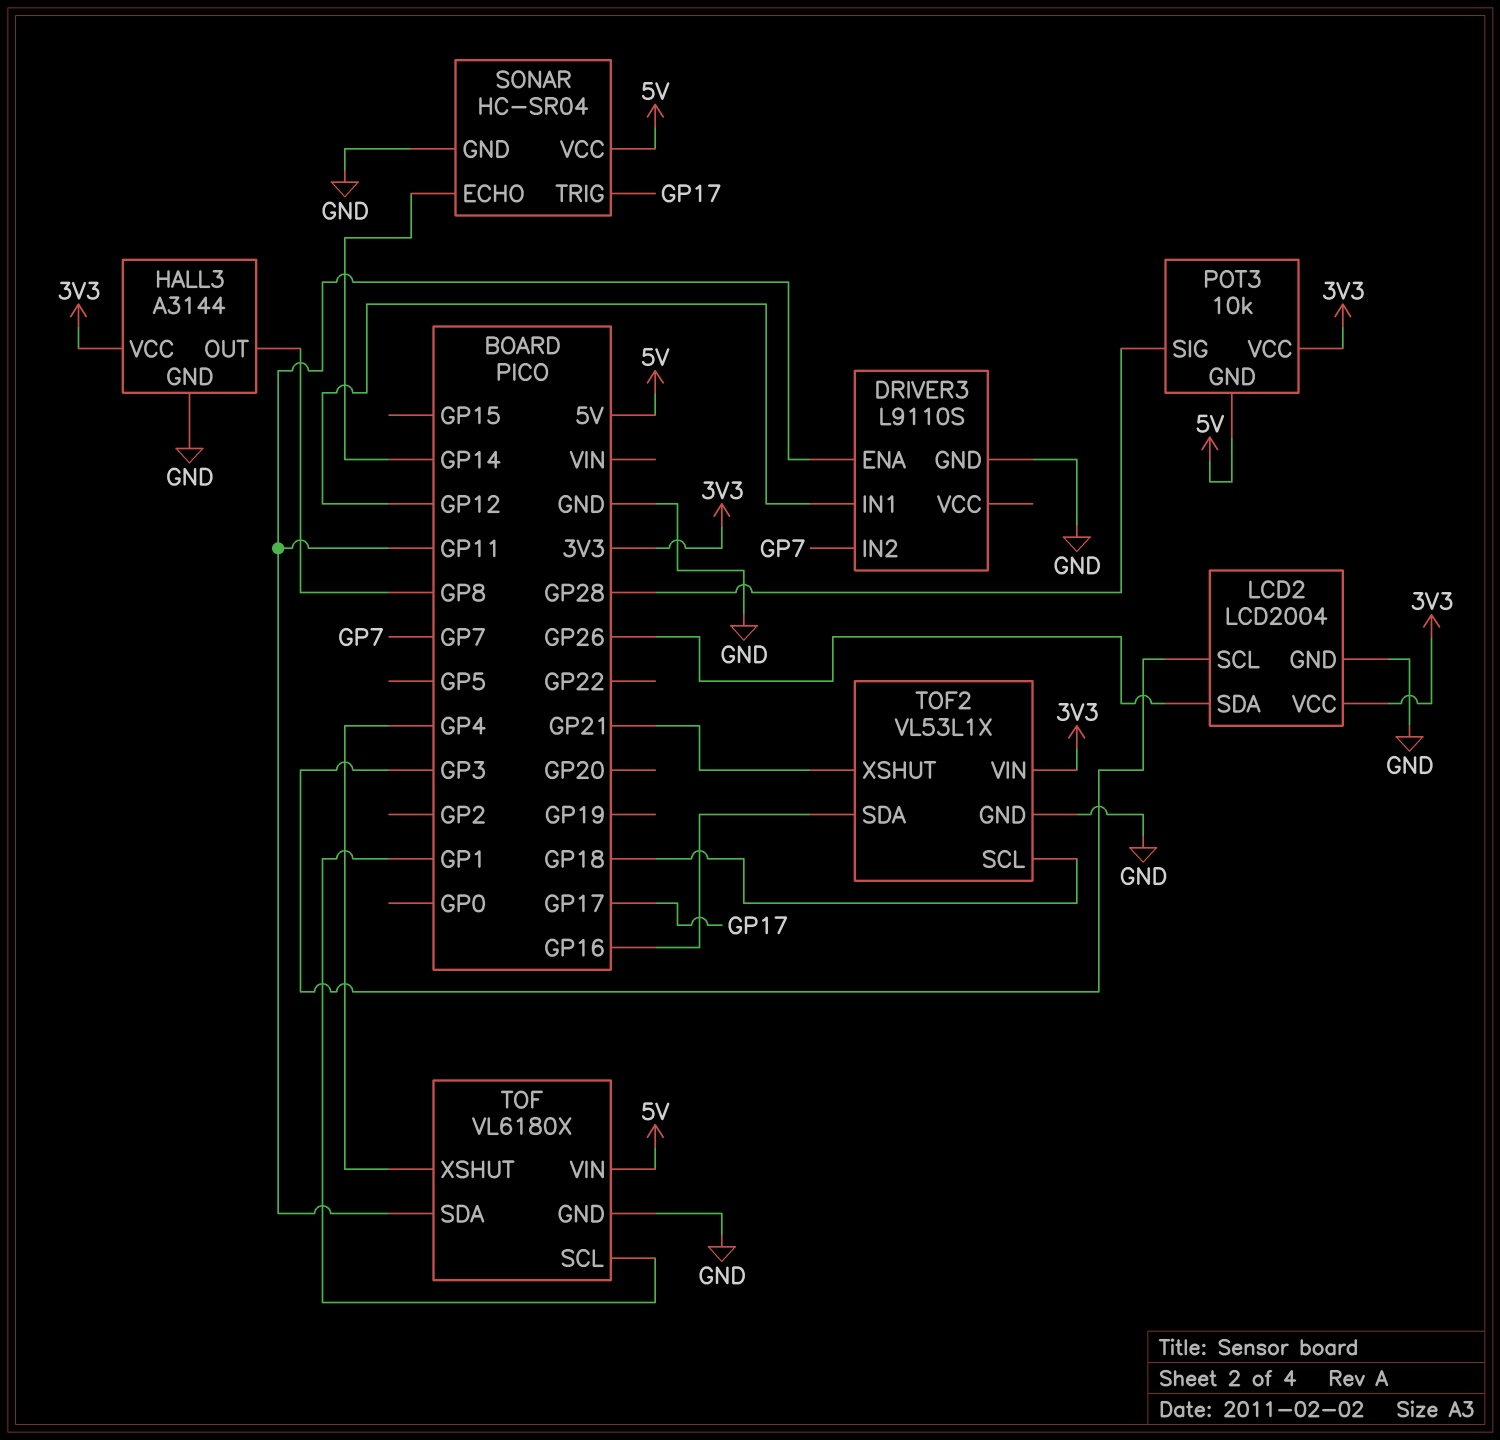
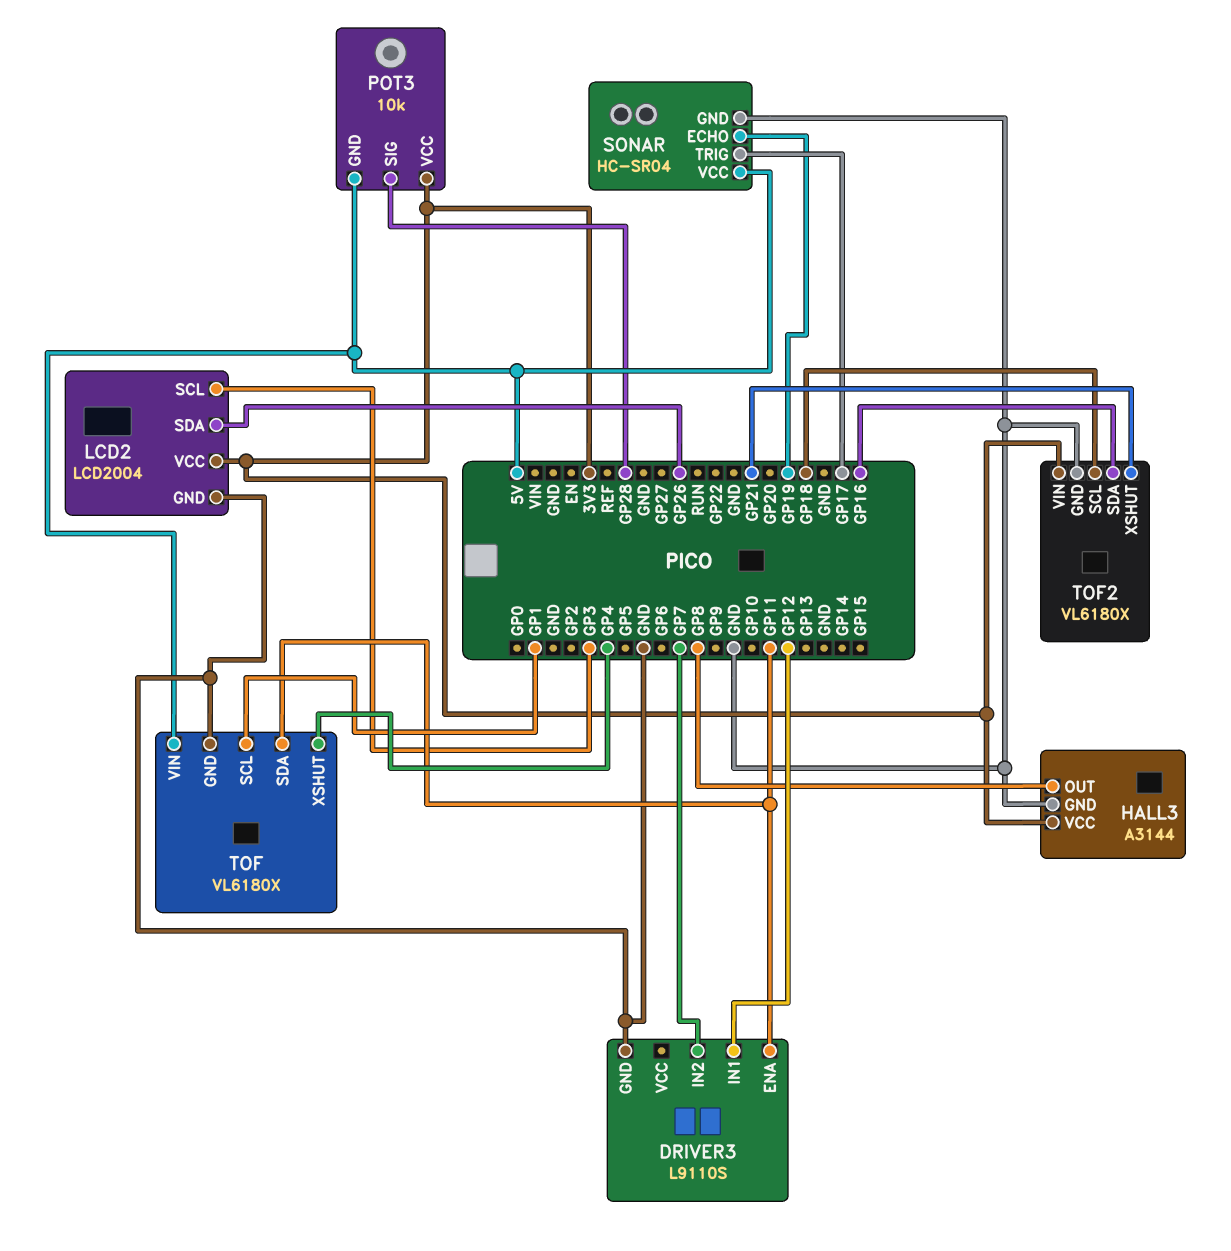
SONAR pin ECHO: GP14 -> GP19
TOF2: VL53L1X -> VL6180X

